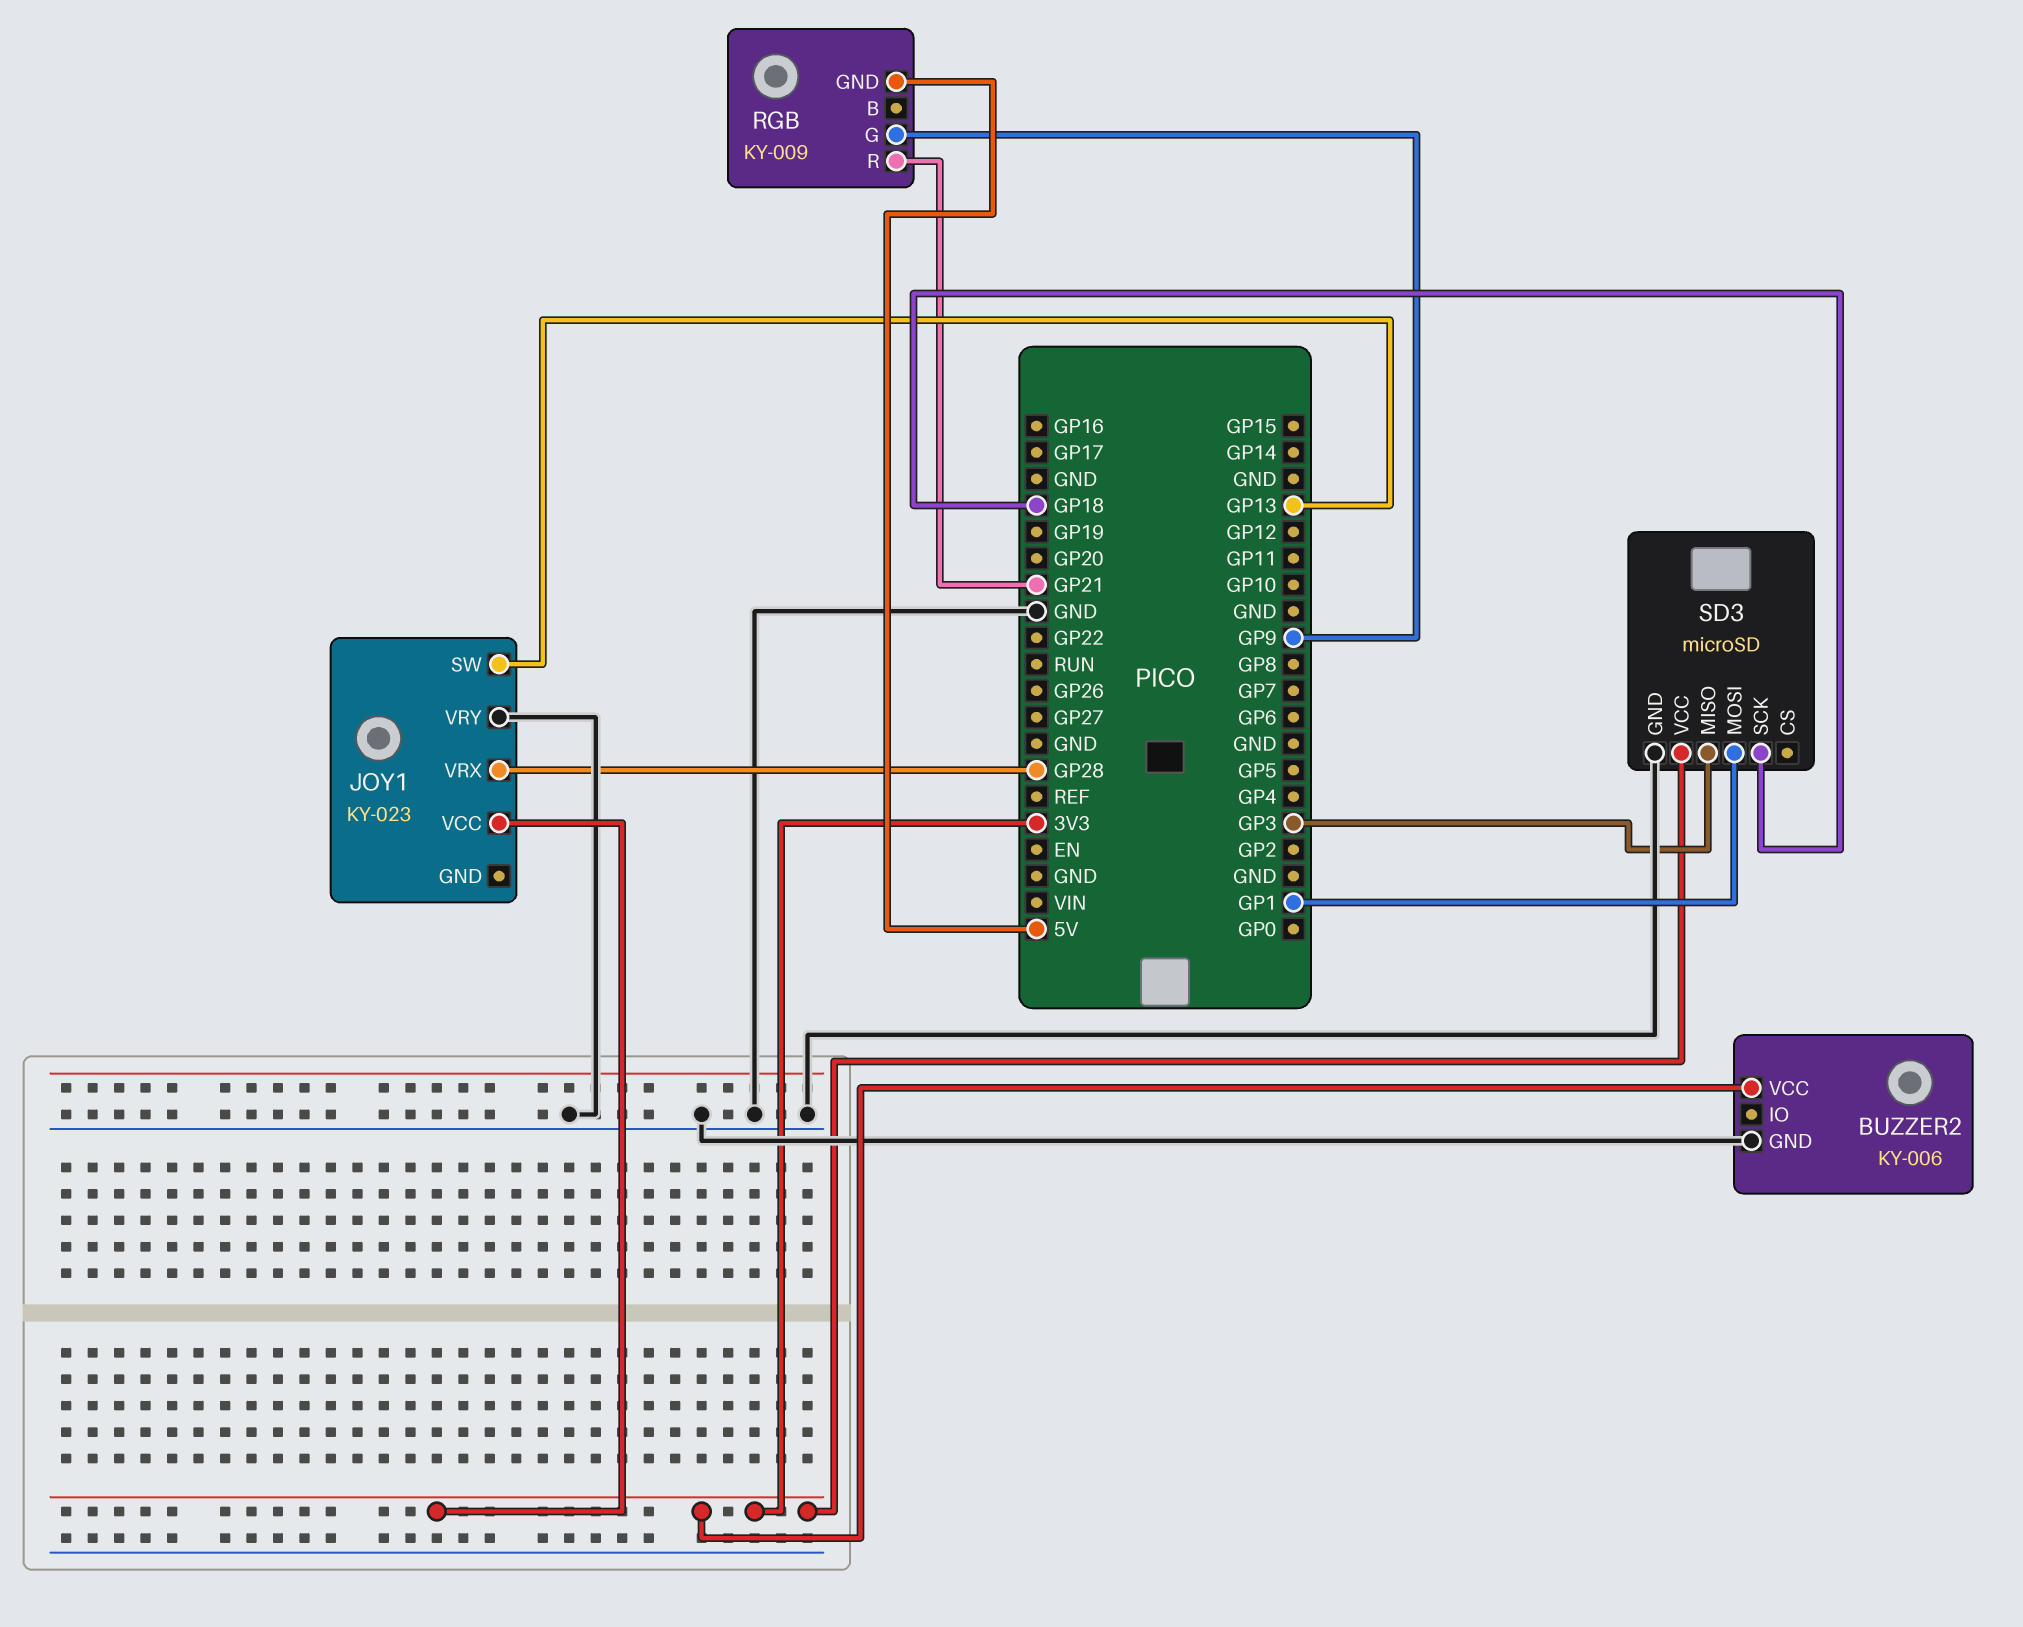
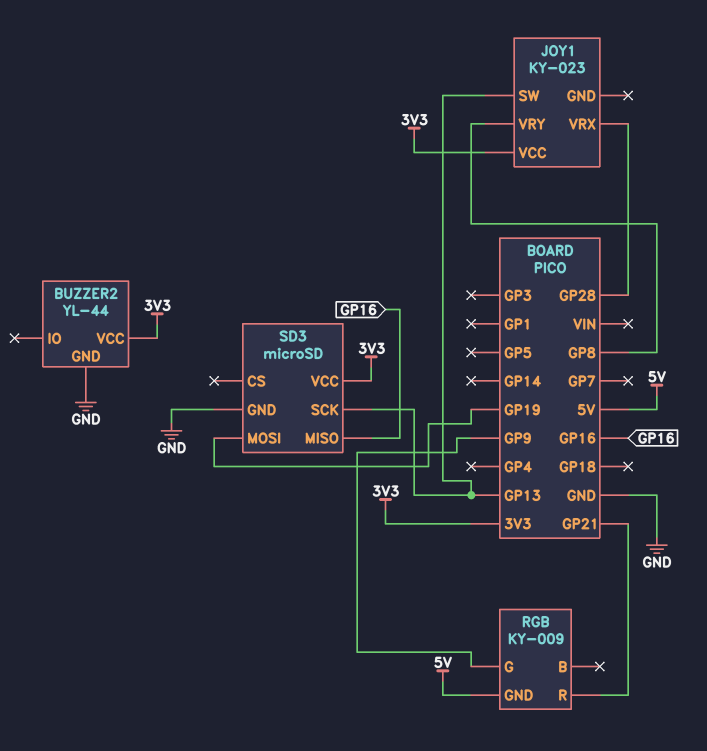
BUZZER2: KY-006 -> YL-44
JOY1 pin VRY: GND -> GP8
SD3 pin MISO: GP3 -> GP16
SD3 pin MOSI: GP1 -> GP19
SD3 pin SCK: GP18 -> GP13

